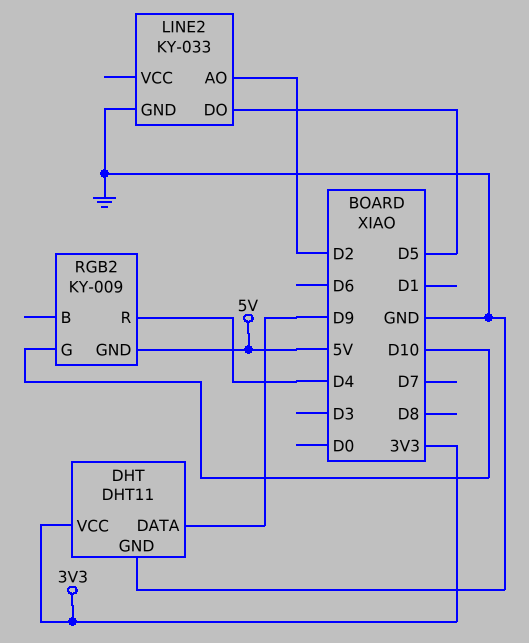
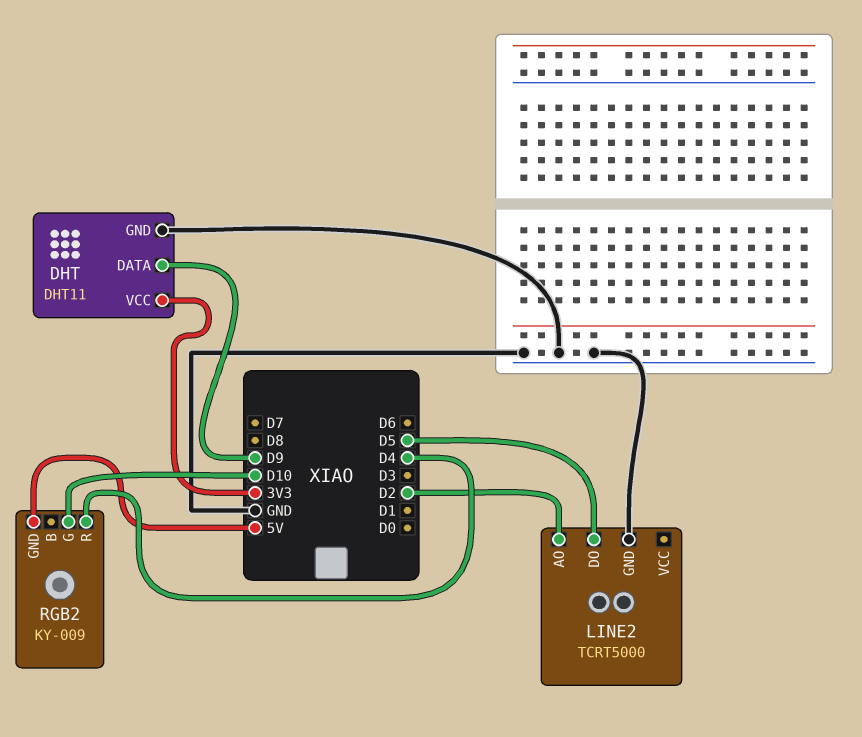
LINE2: KY-033 -> TCRT5000

